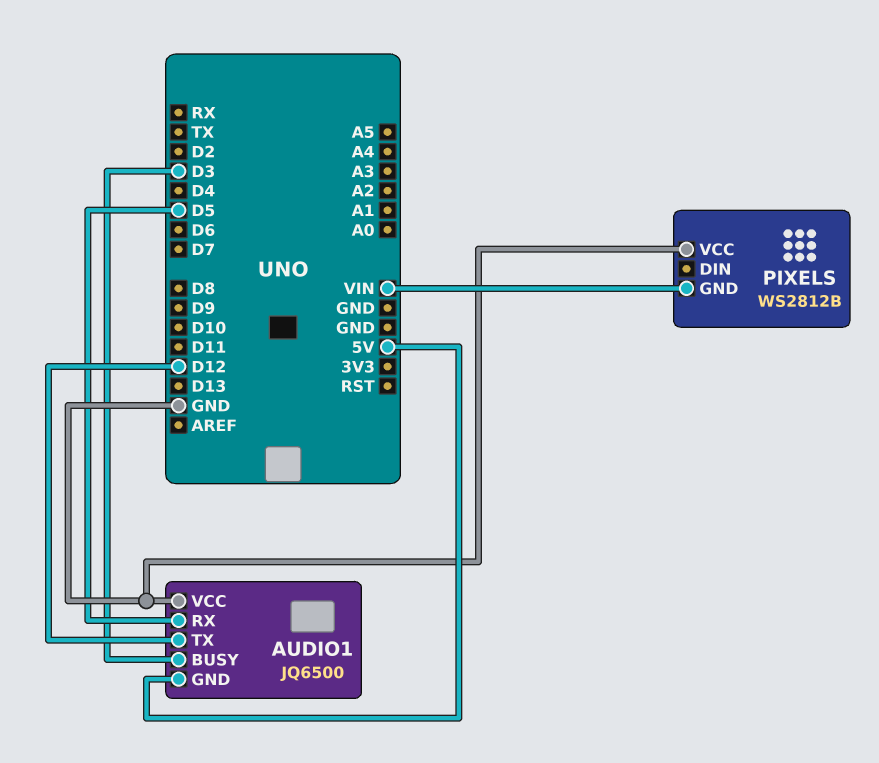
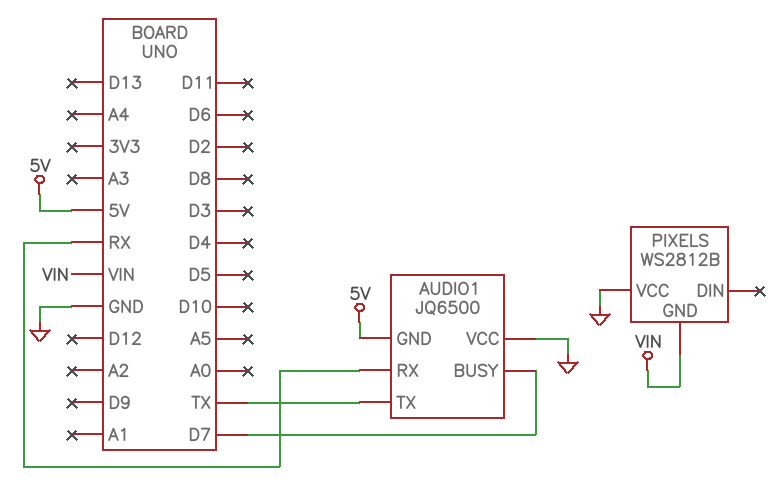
AUDIO1 pin BUSY: D3 -> D7
AUDIO1 pin RX: D5 -> RX
AUDIO1 pin TX: D12 -> TX

